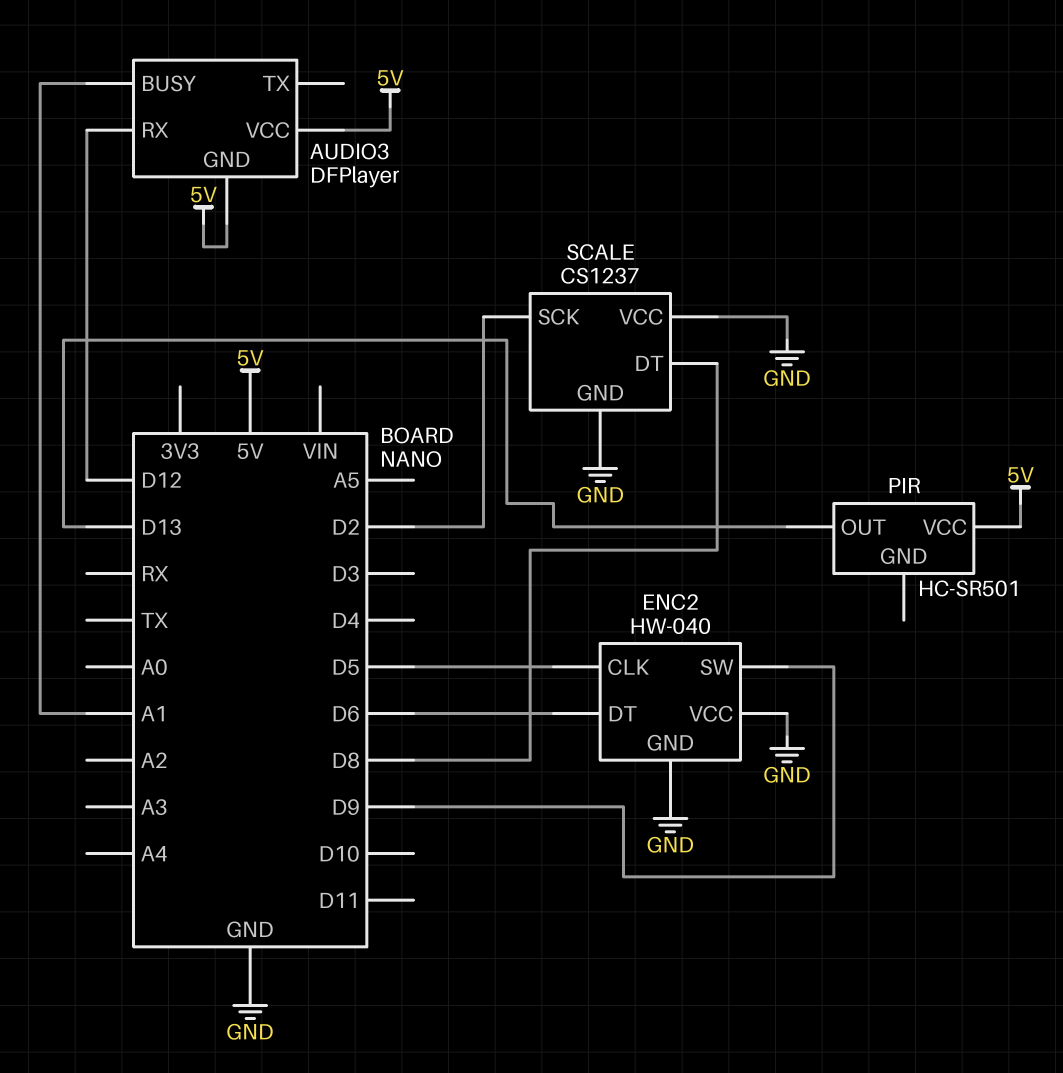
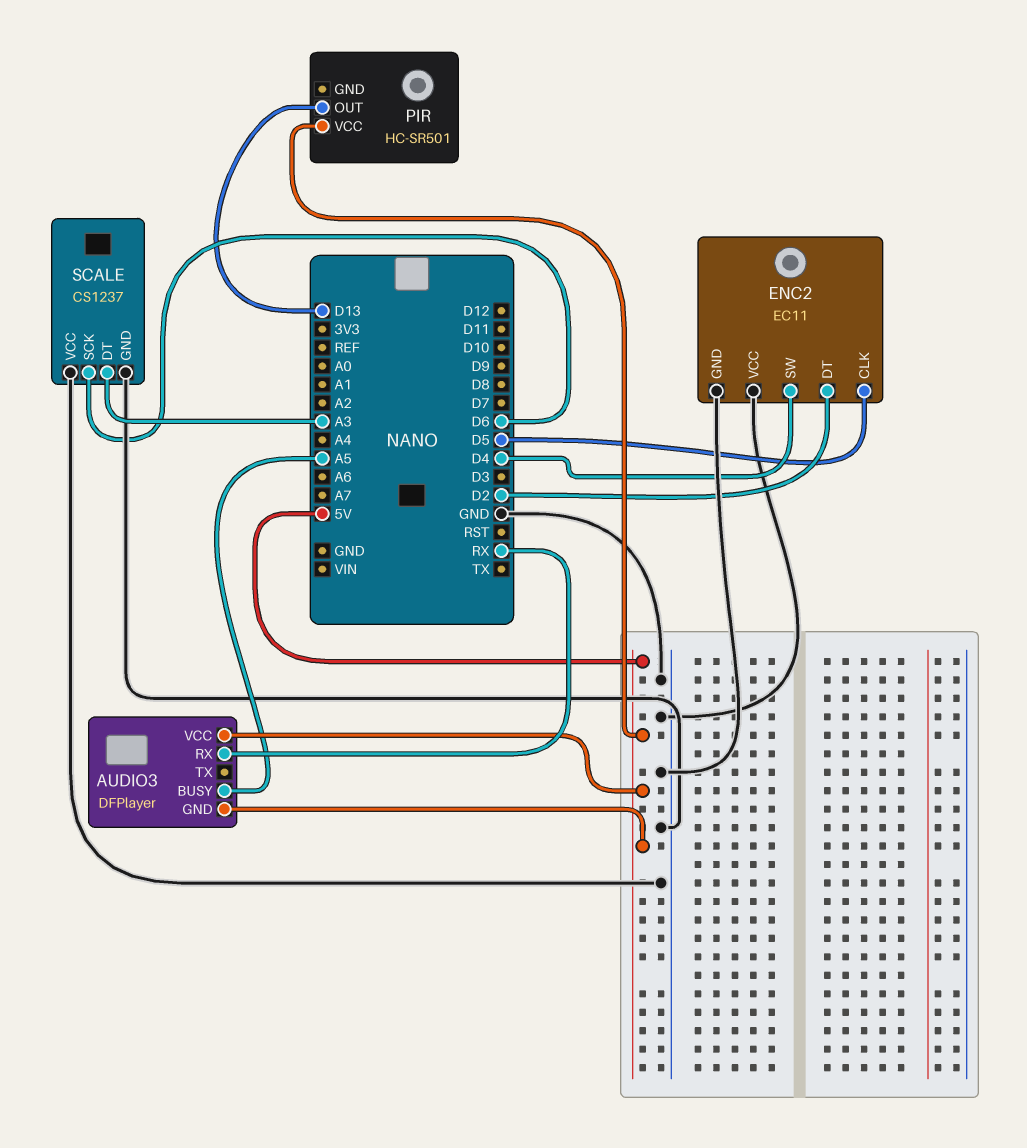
AUDIO3 pin BUSY: A1 -> A5
AUDIO3 pin RX: D12 -> RX
ENC2: HW-040 -> EC11
ENC2 pin DT: D6 -> D2
ENC2 pin SW: D9 -> D4
SCALE pin DT: D8 -> A3
SCALE pin SCK: D2 -> D6

